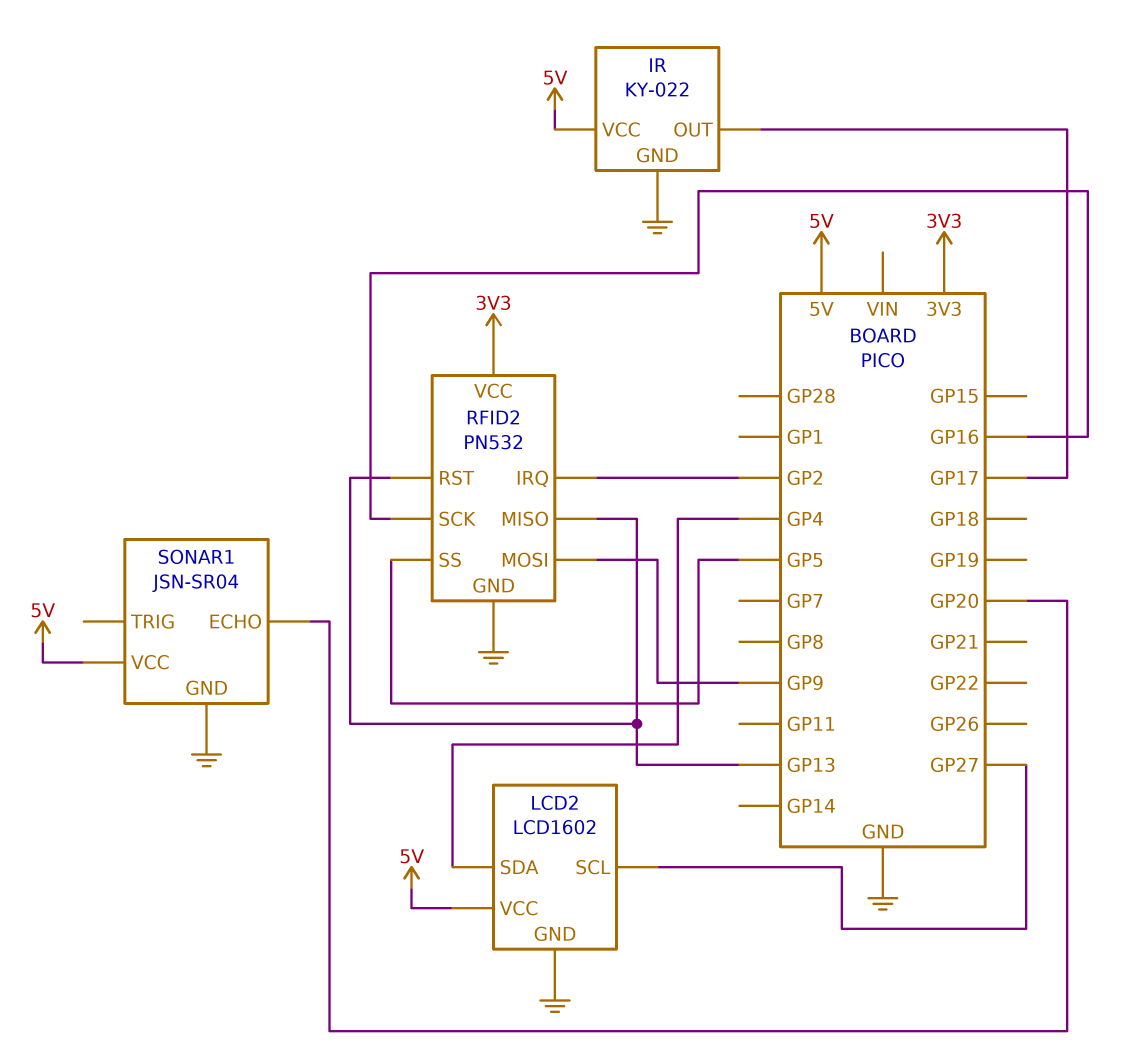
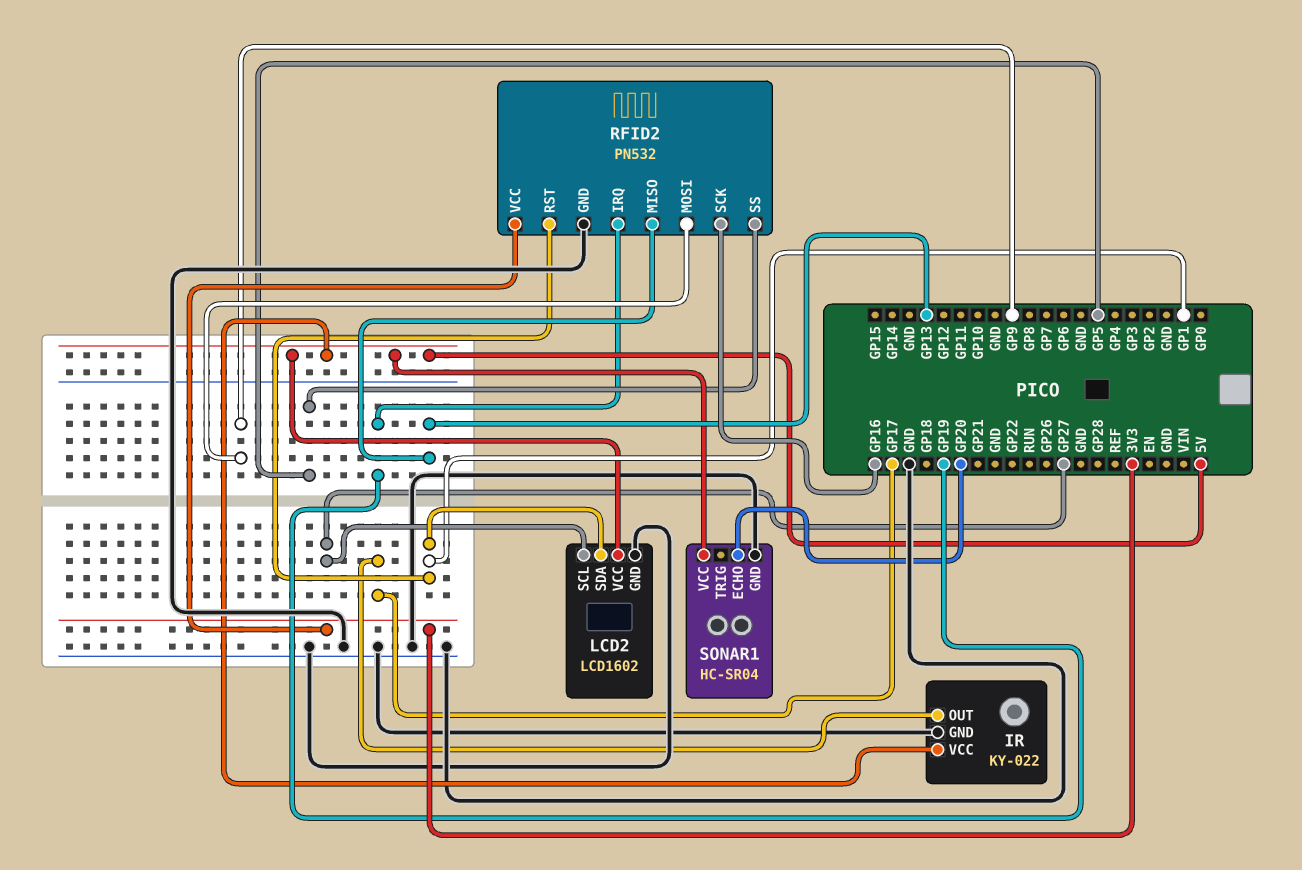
LCD2 pin SDA: GP4 -> GP1
RFID2 pin IRQ: GP2 -> GP19
RFID2 pin RST: GP13 -> GP1
SONAR1: JSN-SR04 -> HC-SR04

